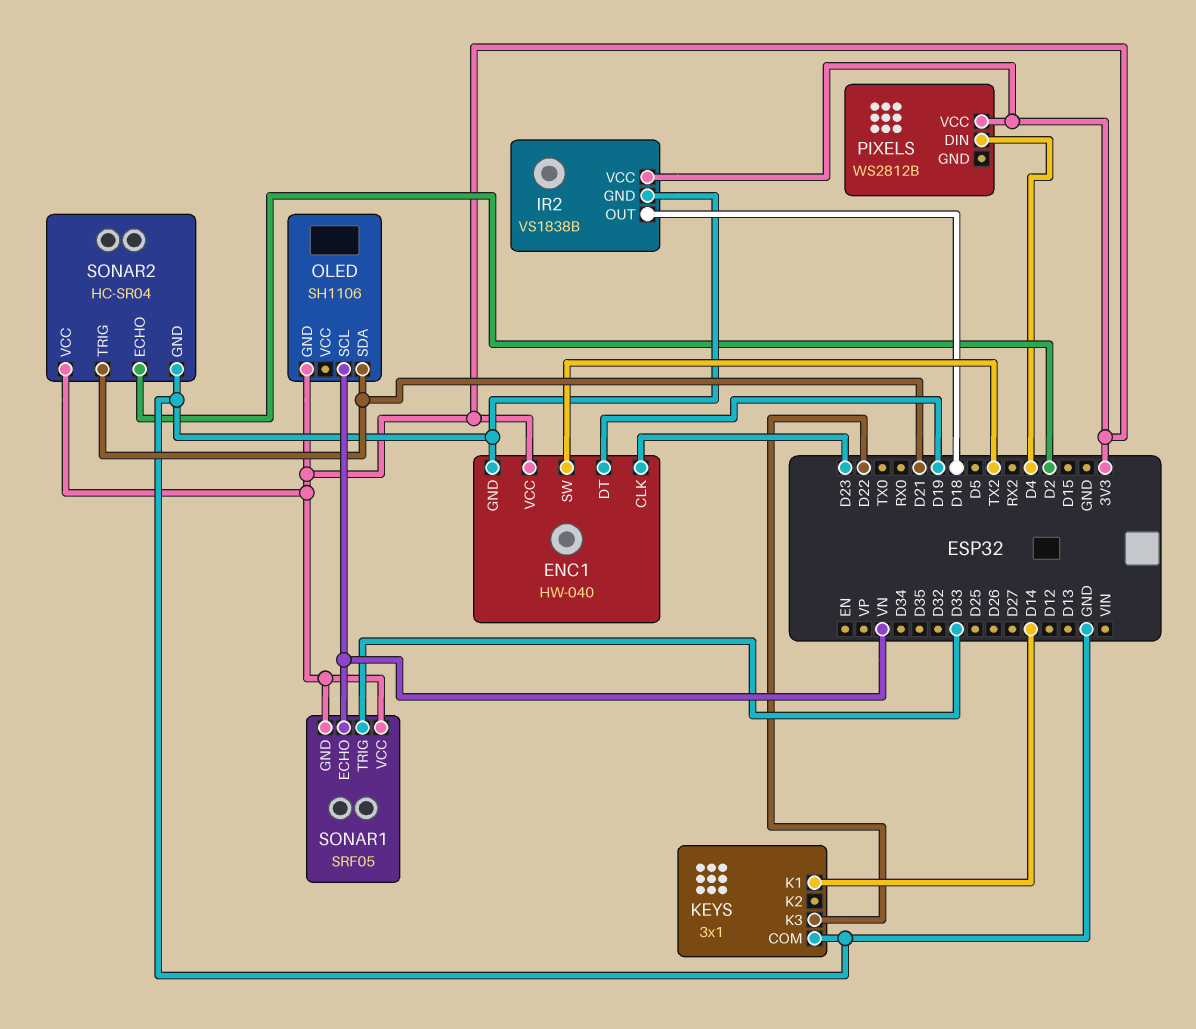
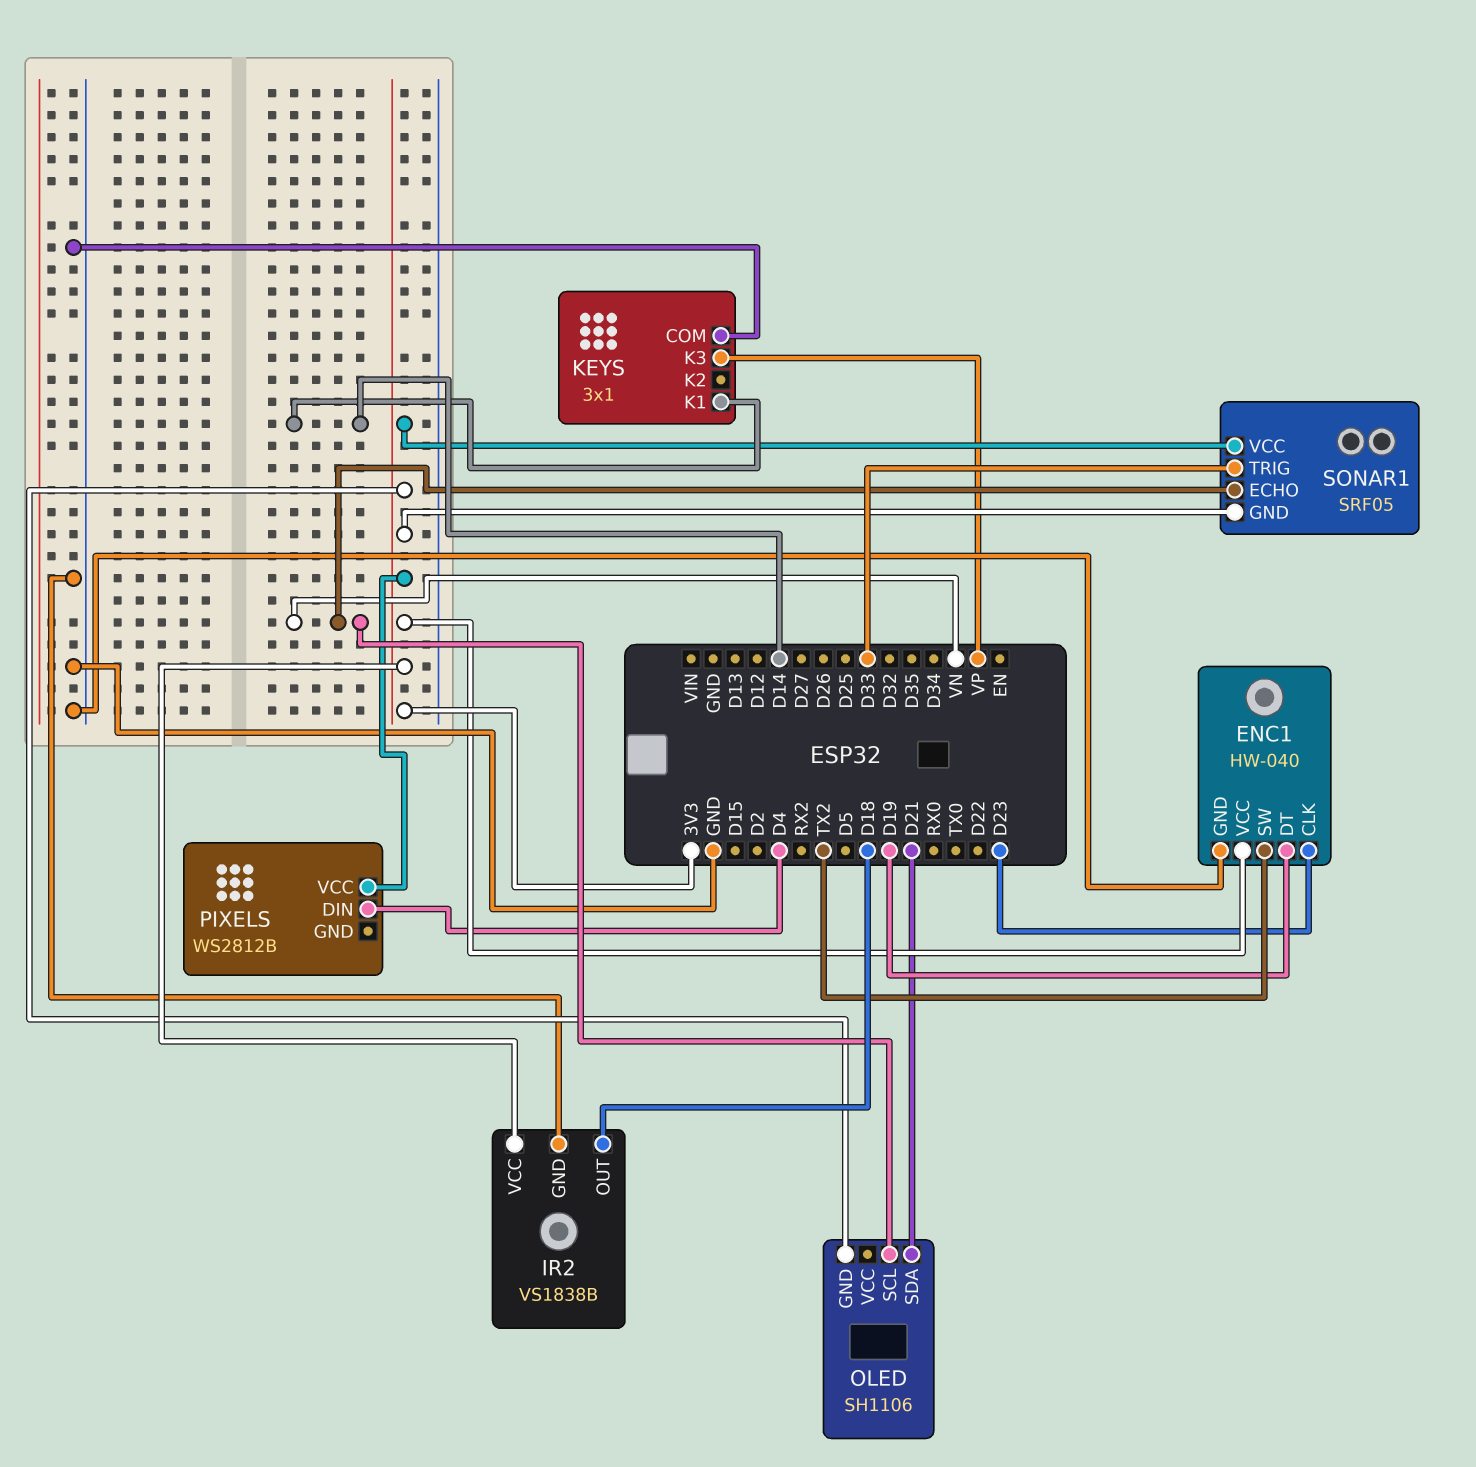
KEYS pin K3: D22 -> VP
SONAR2: HC-SR04 -> none
SONAR2 pin ECHO: D2 -> none
SONAR2 pin GND: GND -> none
SONAR2 pin TRIG: D21 -> none
SONAR2 pin VCC: 3V3 -> none

